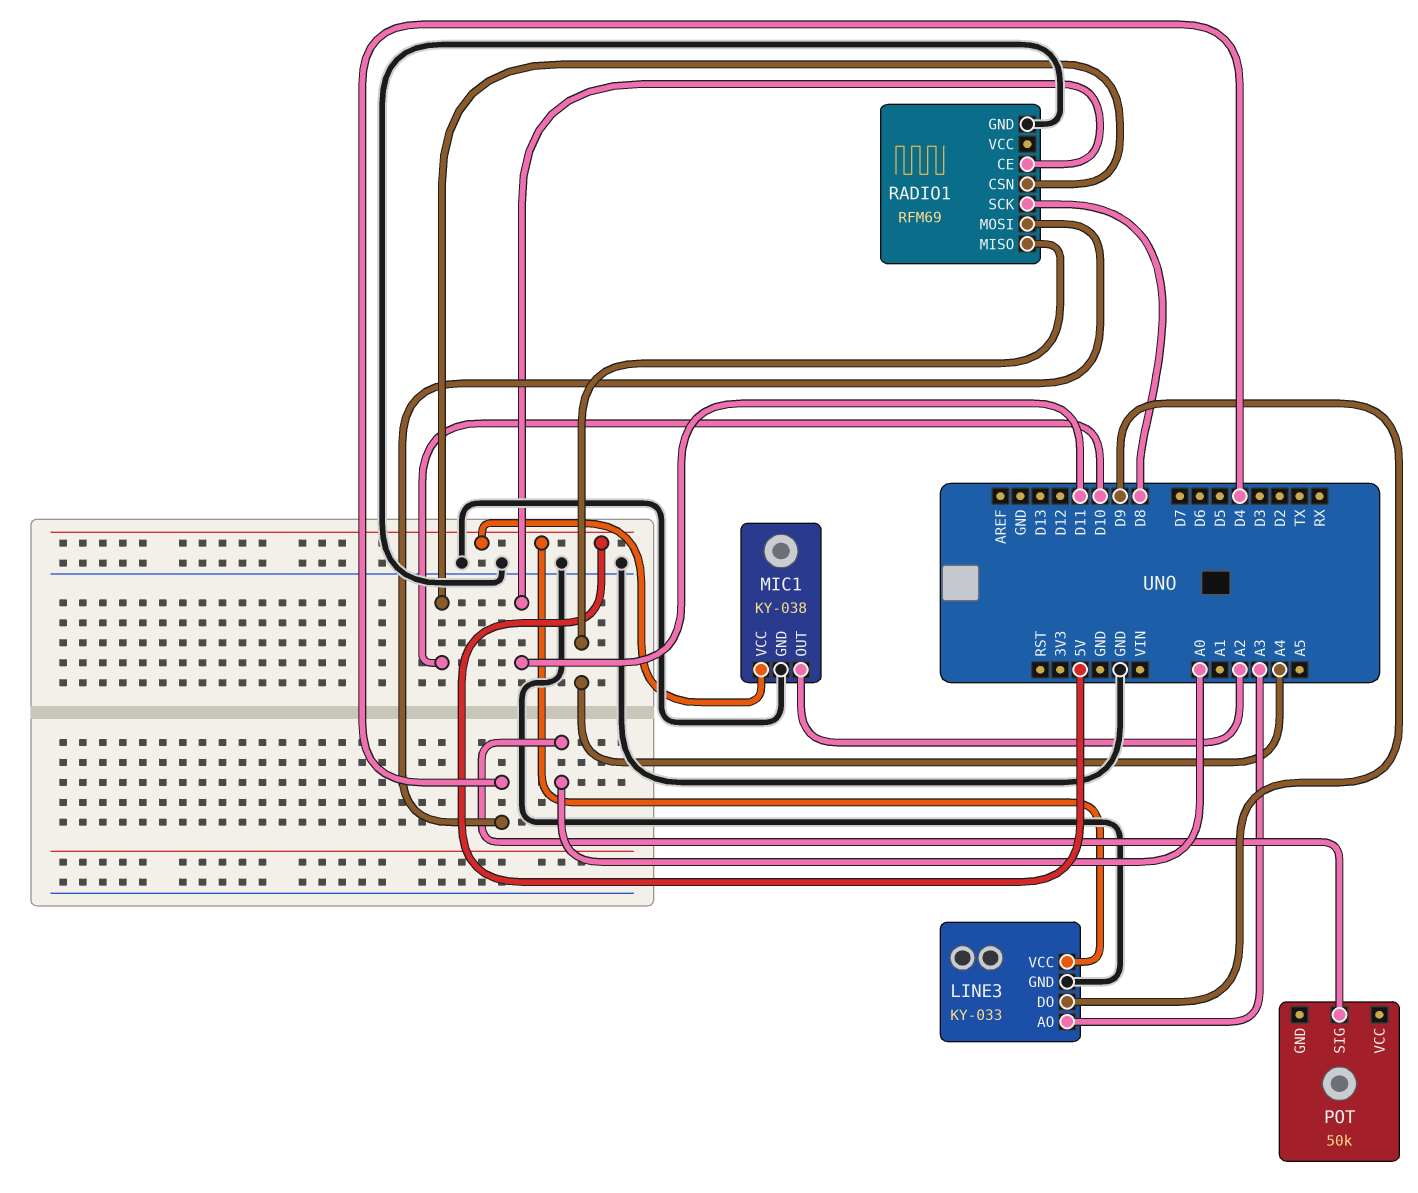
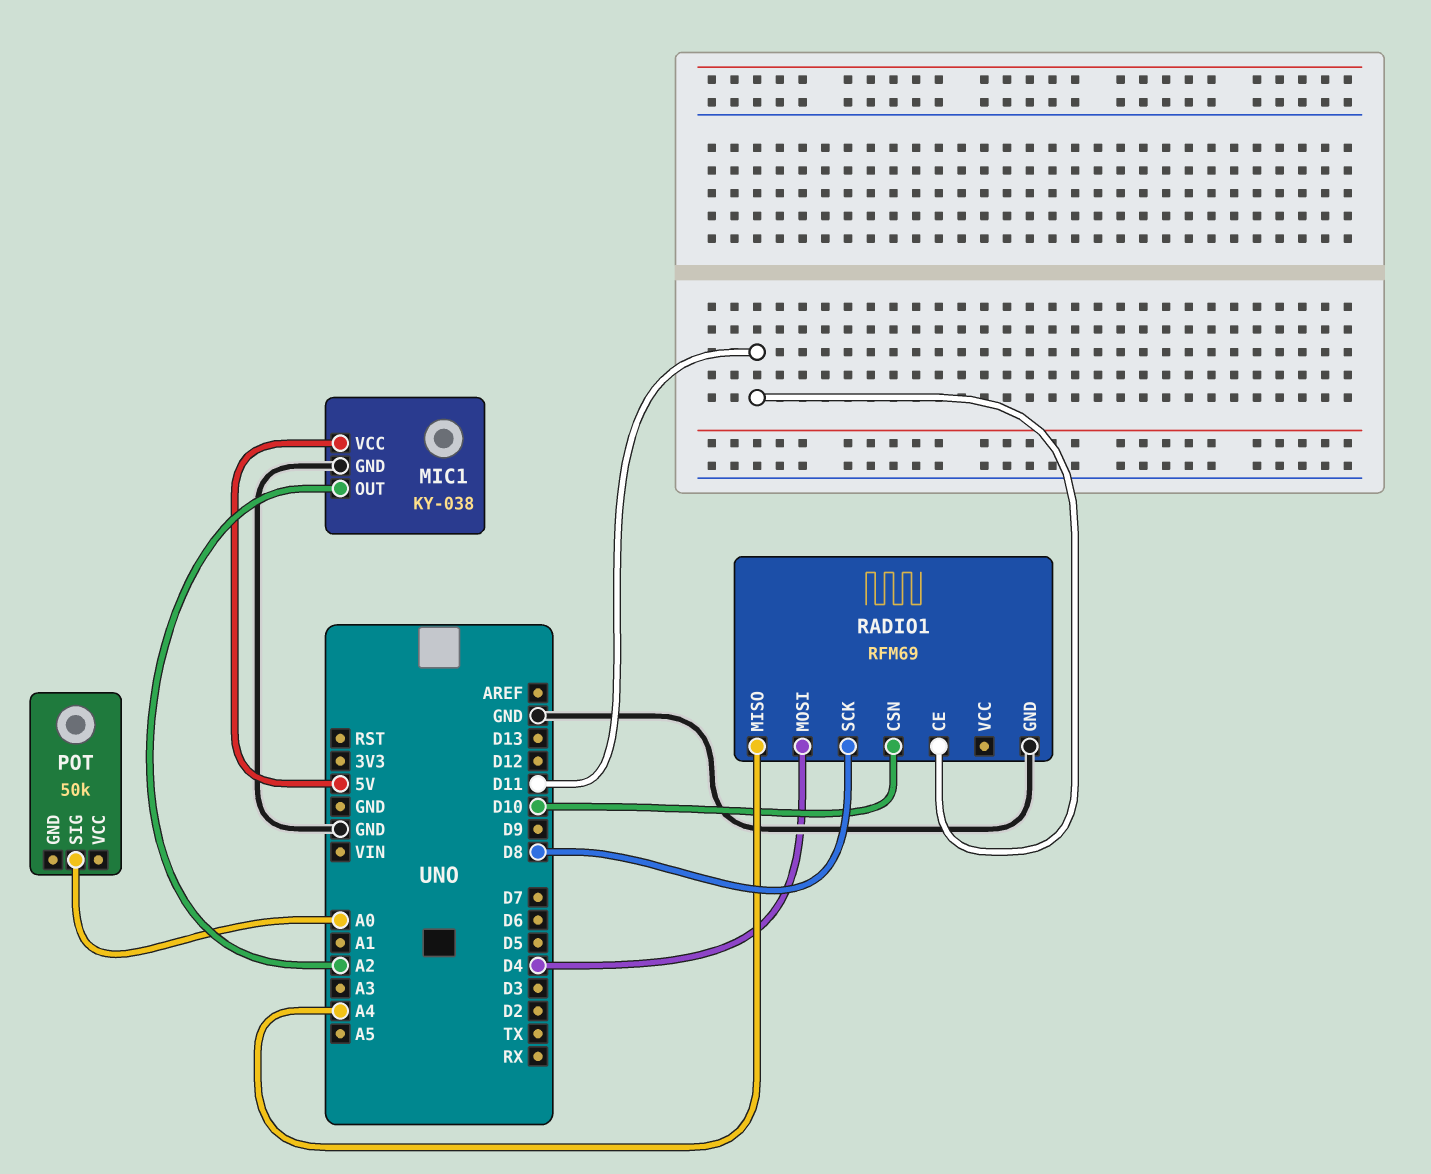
LINE3: KY-033 -> none
LINE3 pin AO: A3 -> none
LINE3 pin DO: D9 -> none
LINE3 pin GND: GND -> none
LINE3 pin VCC: 5V -> none

